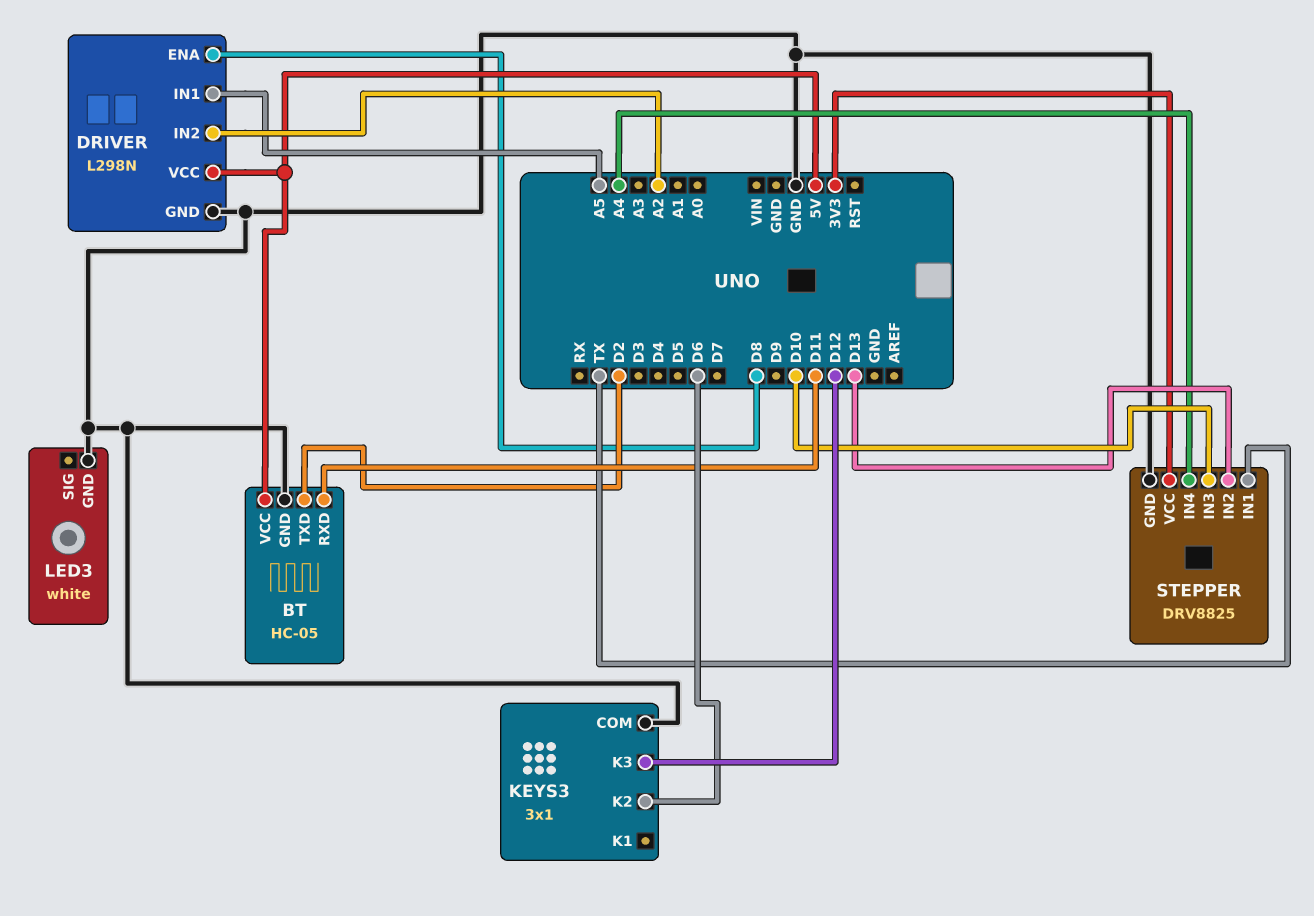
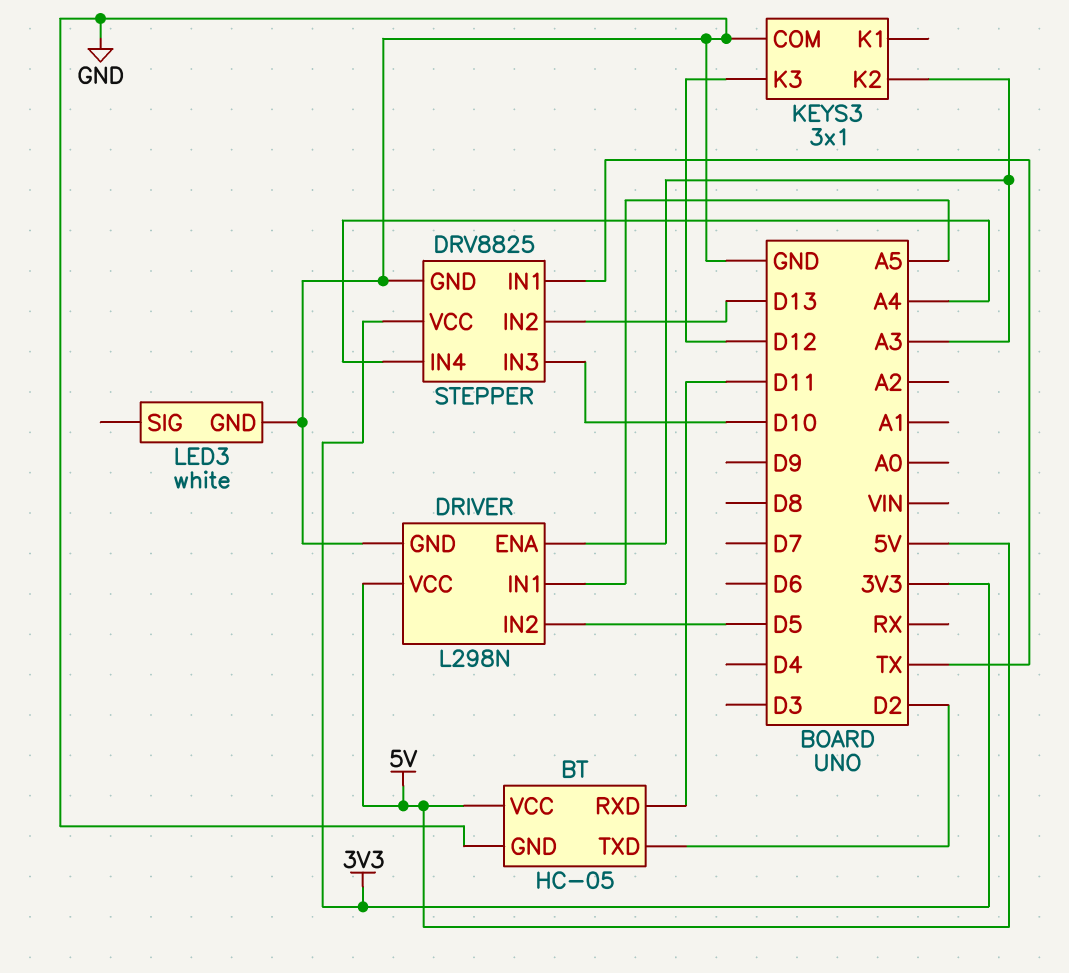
DRIVER pin ENA: D8 -> A3
DRIVER pin IN2: A2 -> D5
KEYS3 pin K2: D6 -> A3

